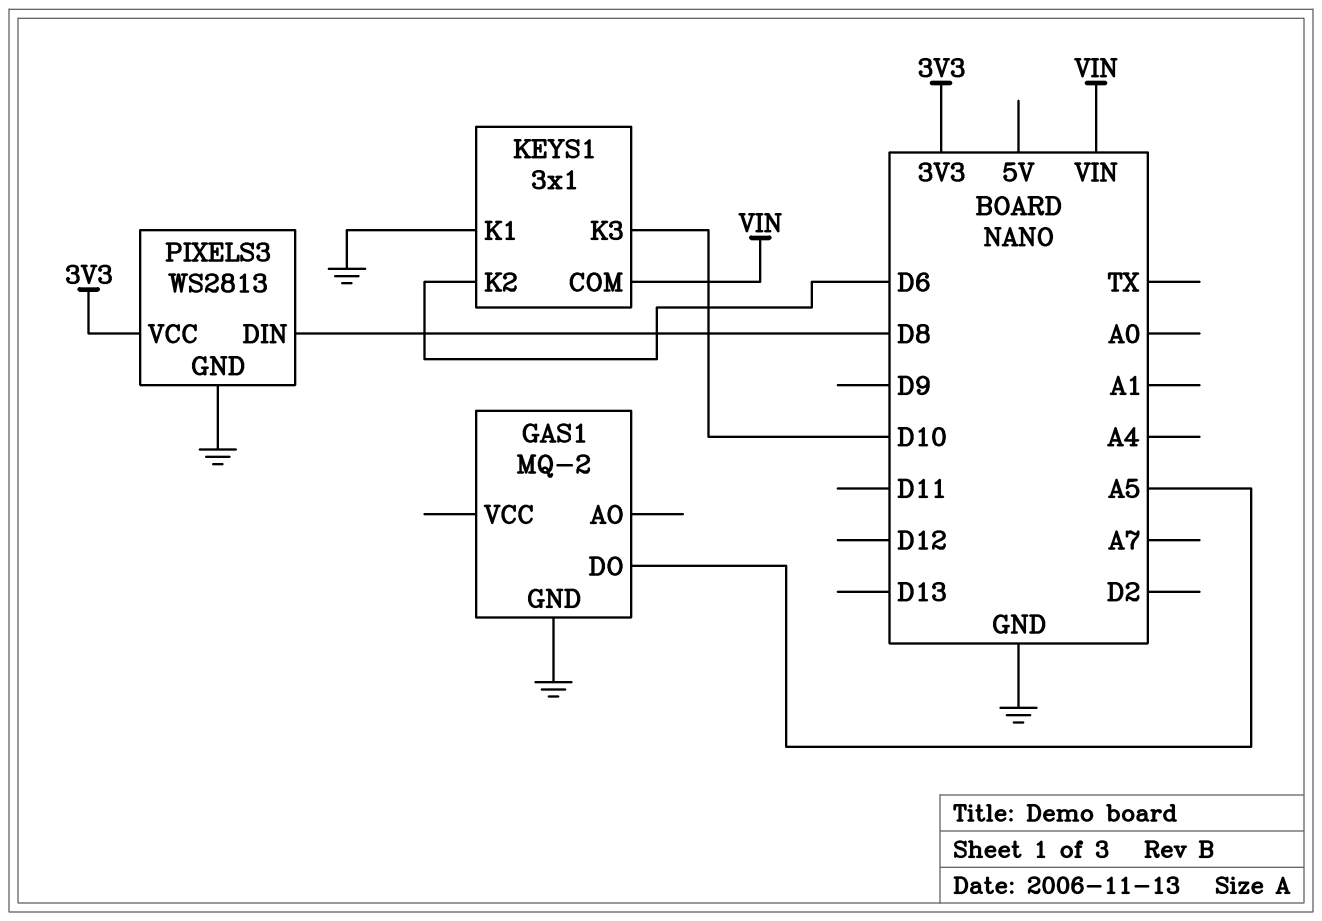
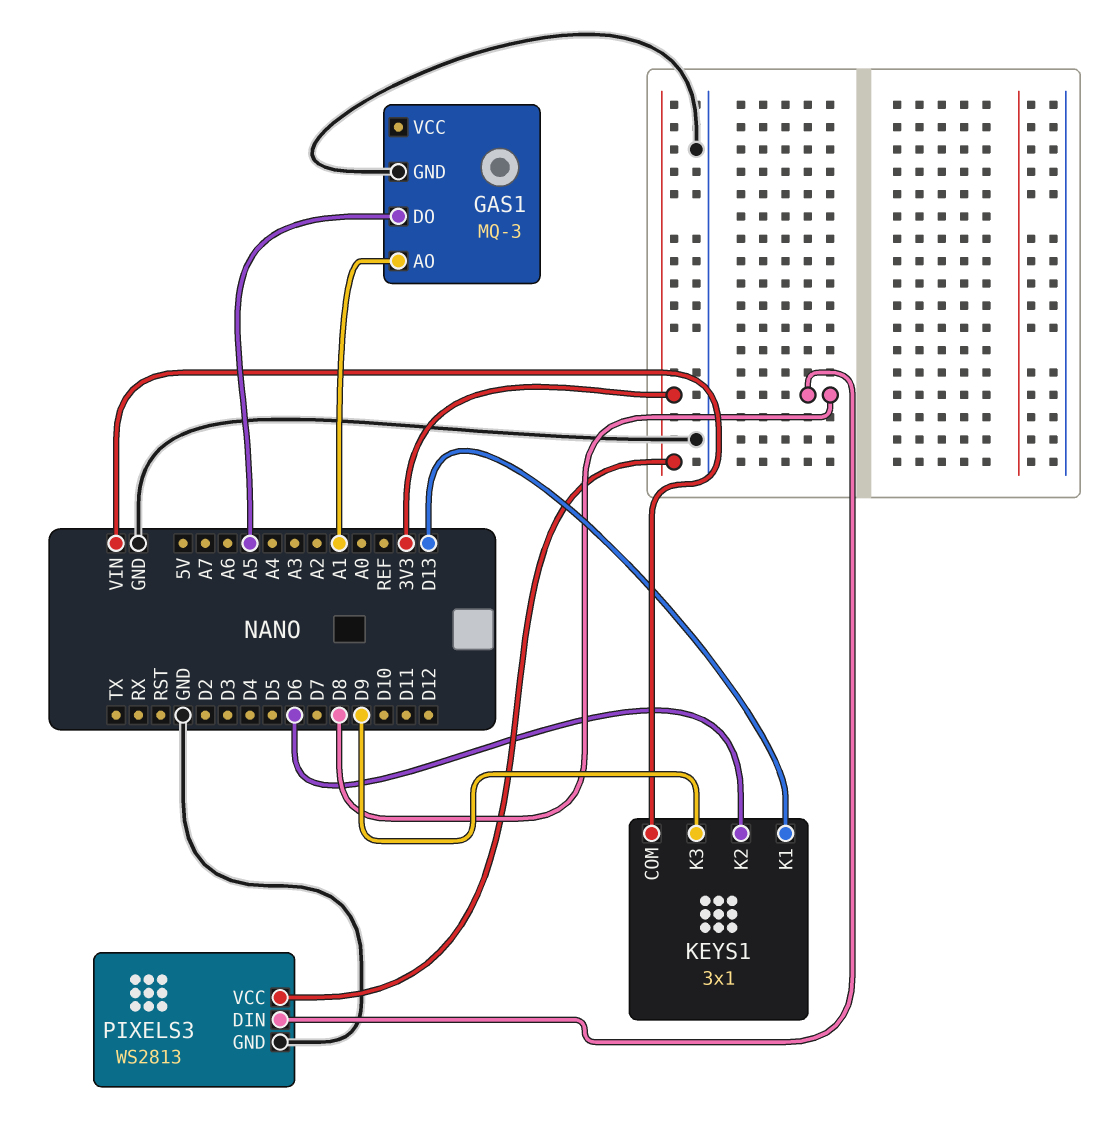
GAS1: MQ-2 -> MQ-3
GAS1 pin AO: none -> A1
KEYS1 pin K1: GND -> D13
KEYS1 pin K3: D10 -> D9

